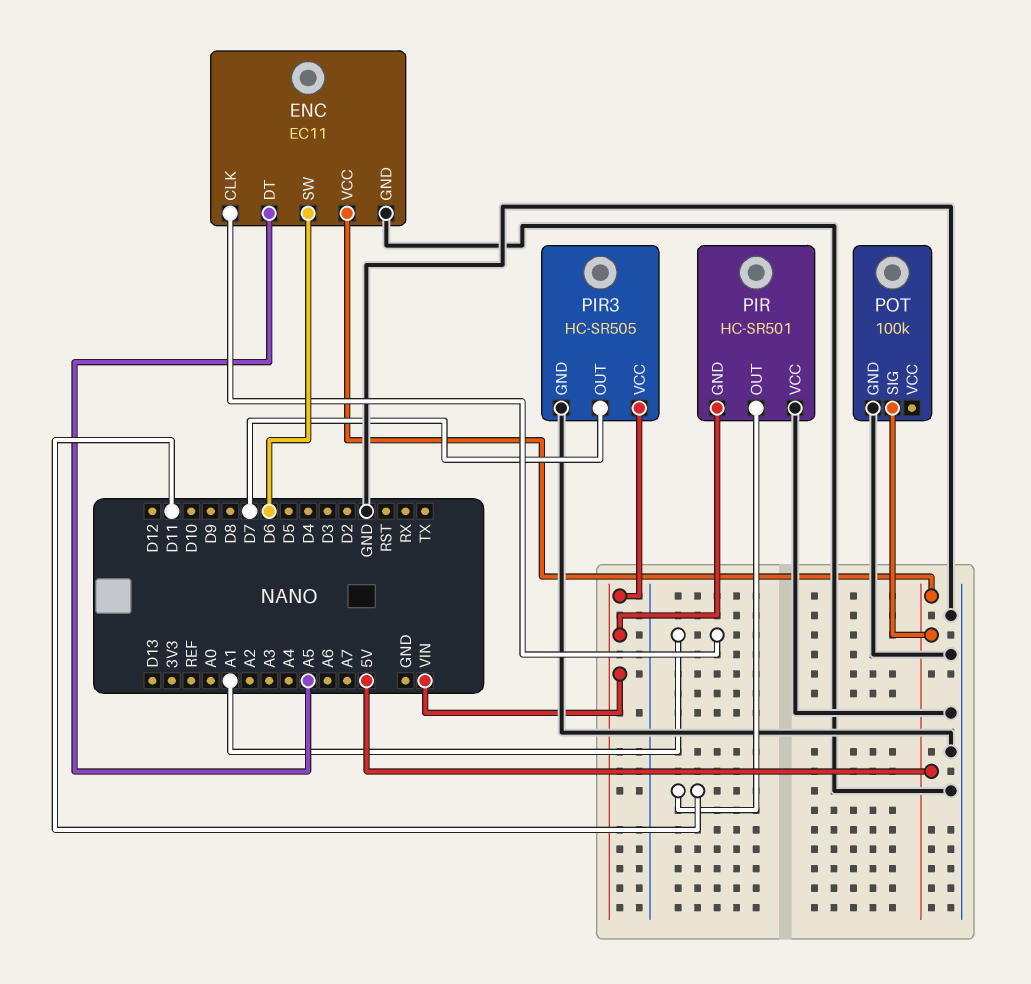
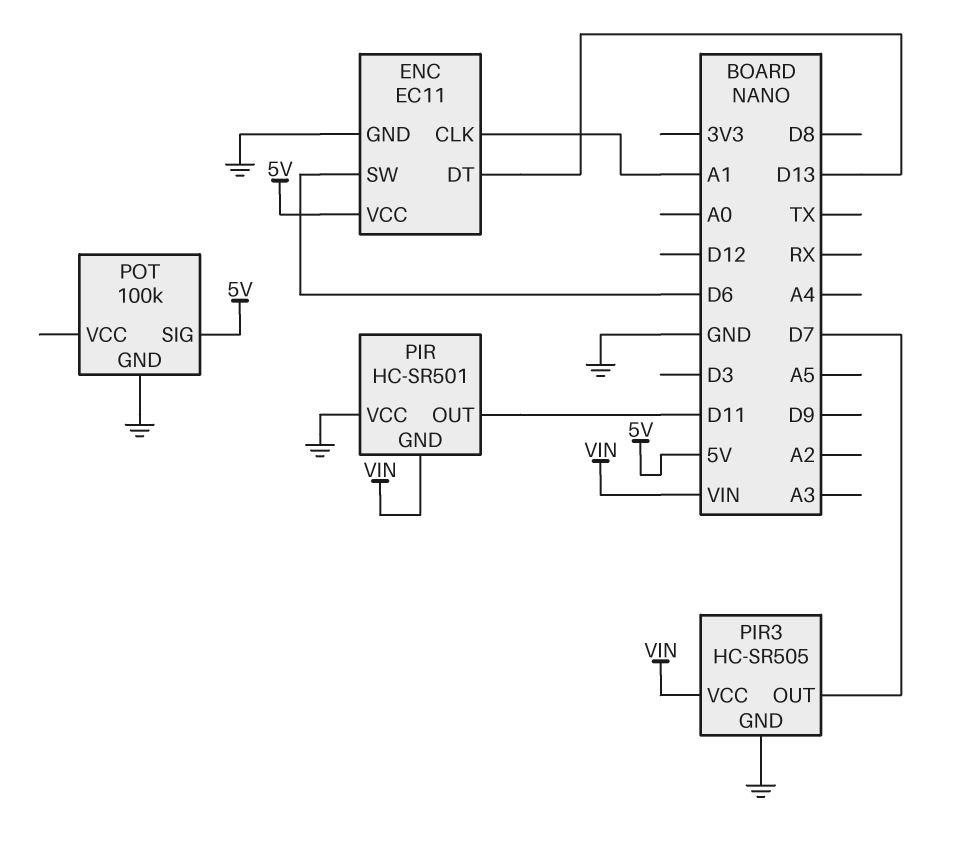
ENC pin DT: A5 -> D13

